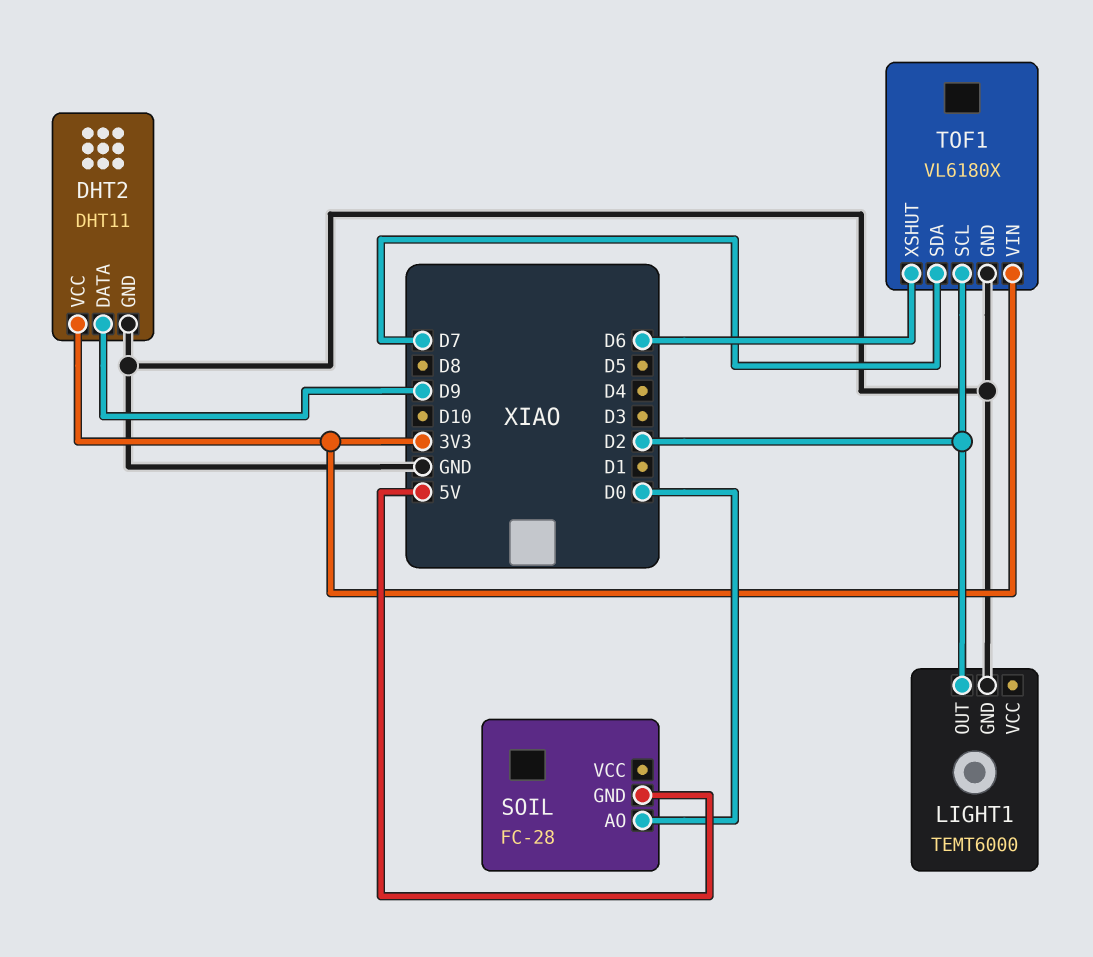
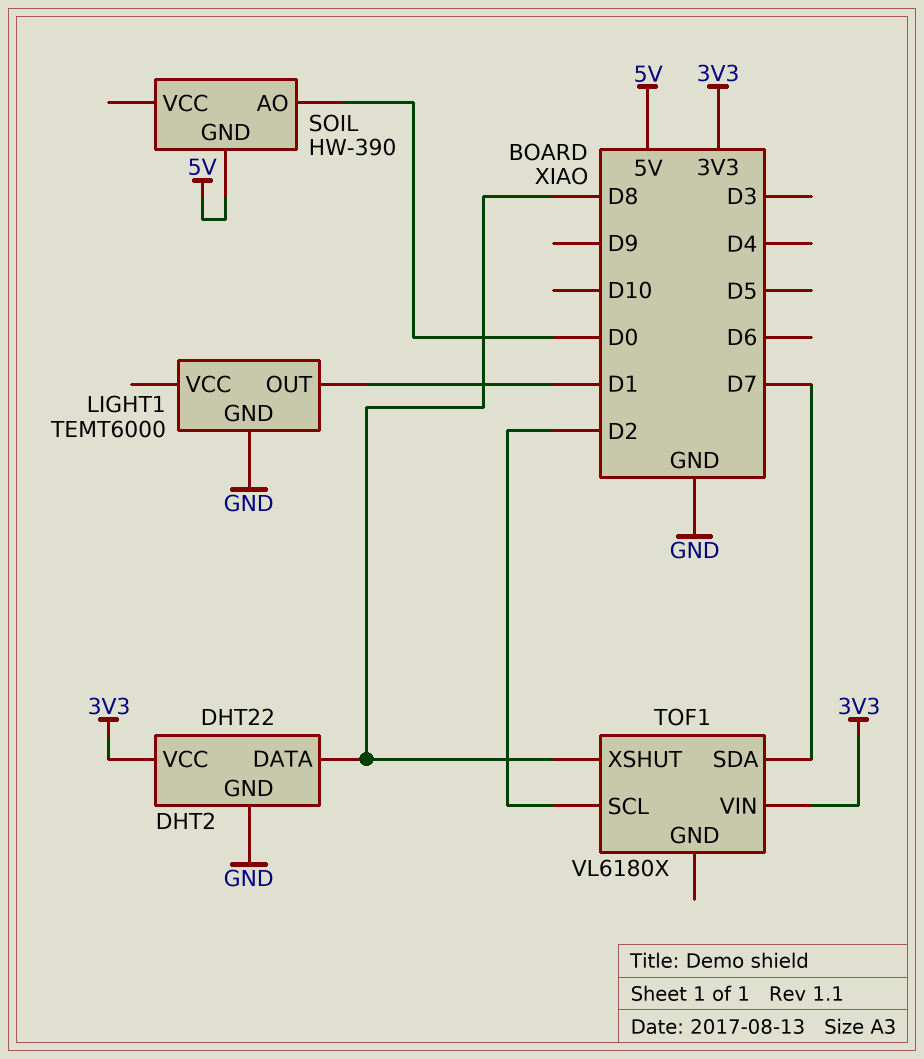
DHT2: DHT11 -> DHT22
DHT2 pin DATA: D9 -> D8
LIGHT1 pin OUT: D2 -> D1
SOIL: FC-28 -> HW-390
TOF1 pin GND: GND -> none
TOF1 pin XSHUT: D6 -> D8

